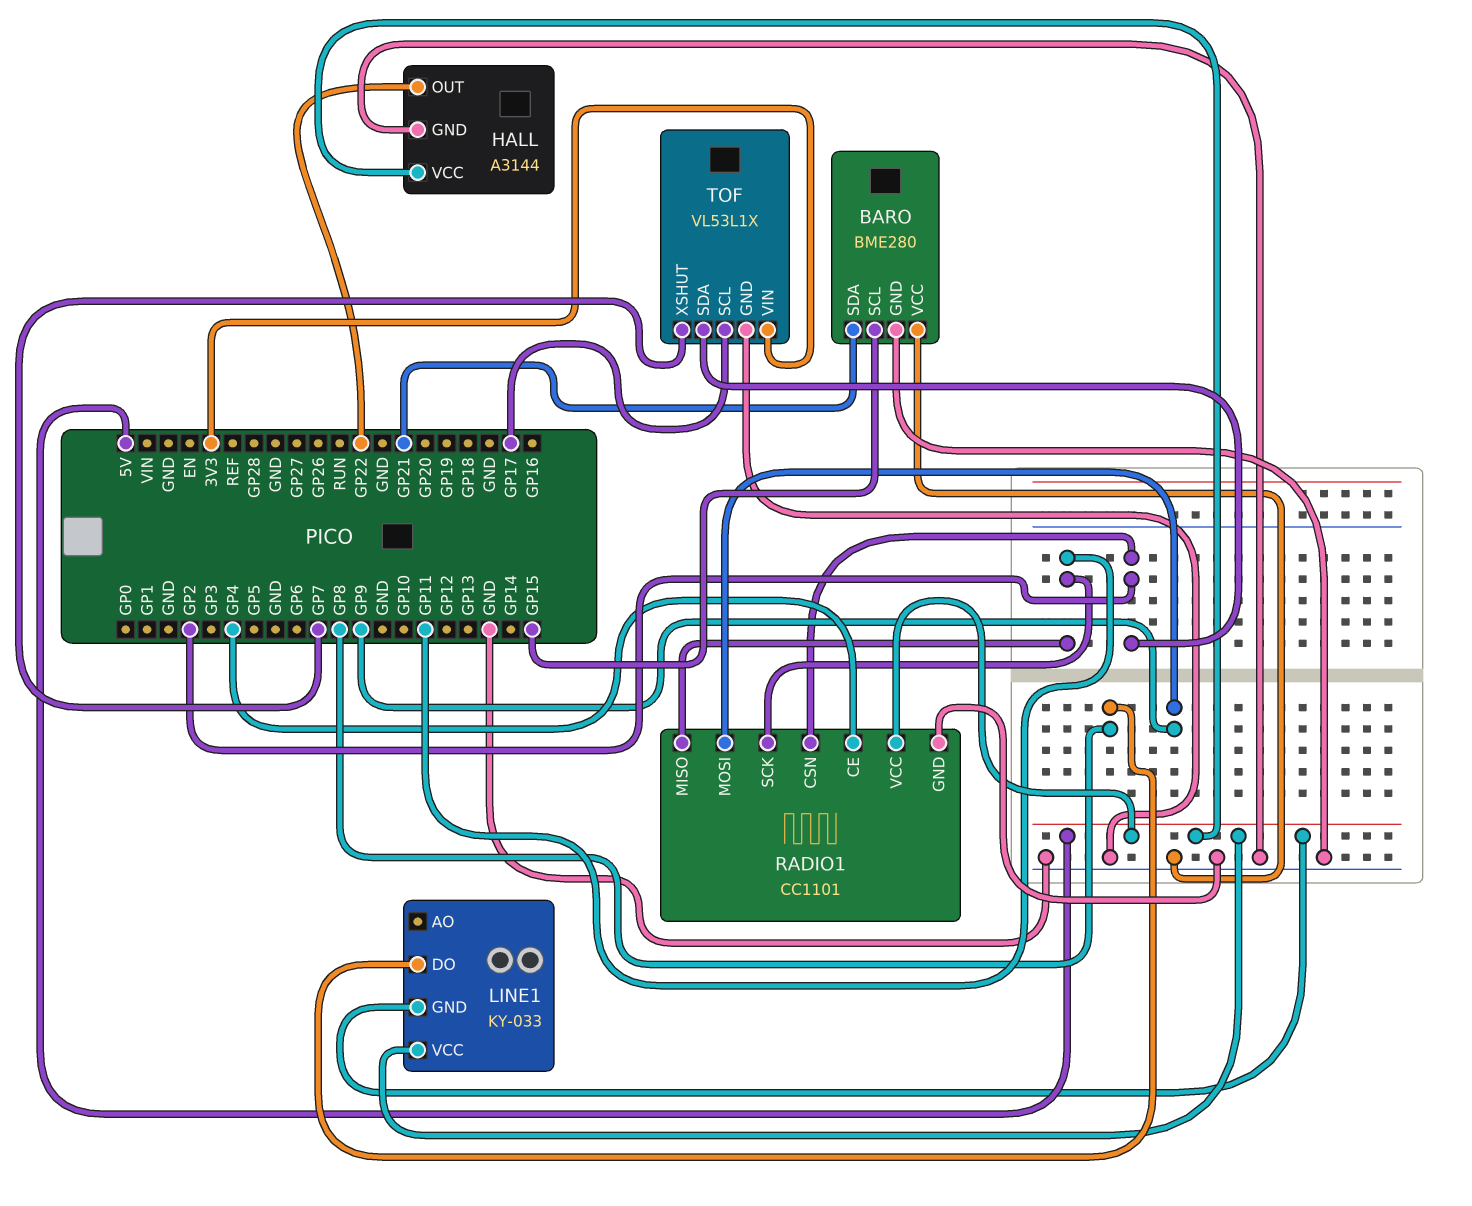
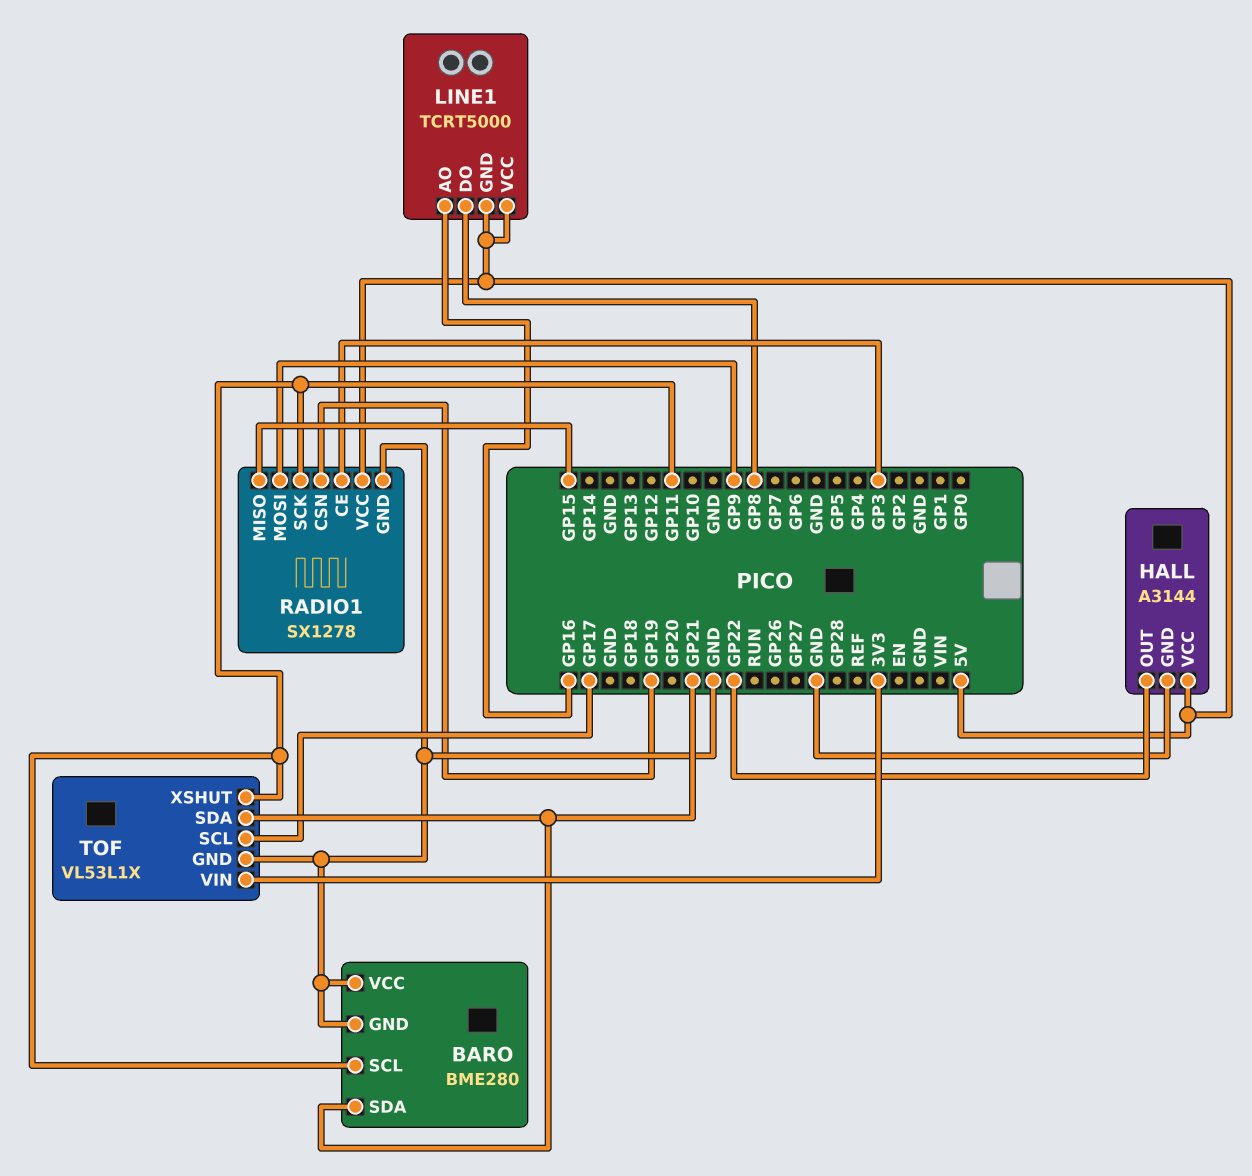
BARO pin SCL: GP15 -> GP11
LINE1: KY-033 -> TCRT5000
LINE1 pin AO: none -> GP16
RADIO1: CC1101 -> SX1278
RADIO1 pin CE: GP4 -> GP3
RADIO1 pin CSN: GP2 -> GP19
RADIO1 pin MISO: GP11 -> GP15
TOF pin SDA: GP2 -> GP21
TOF pin XSHUT: GP7 -> GP11

